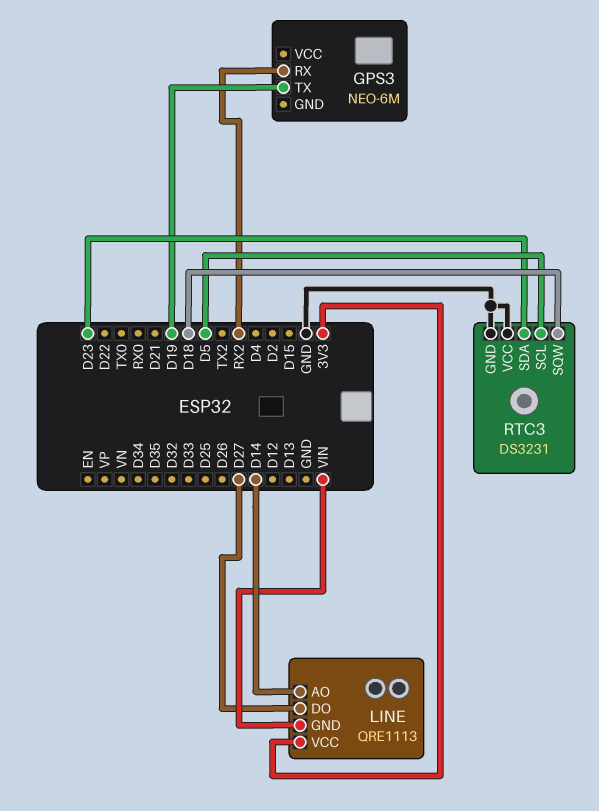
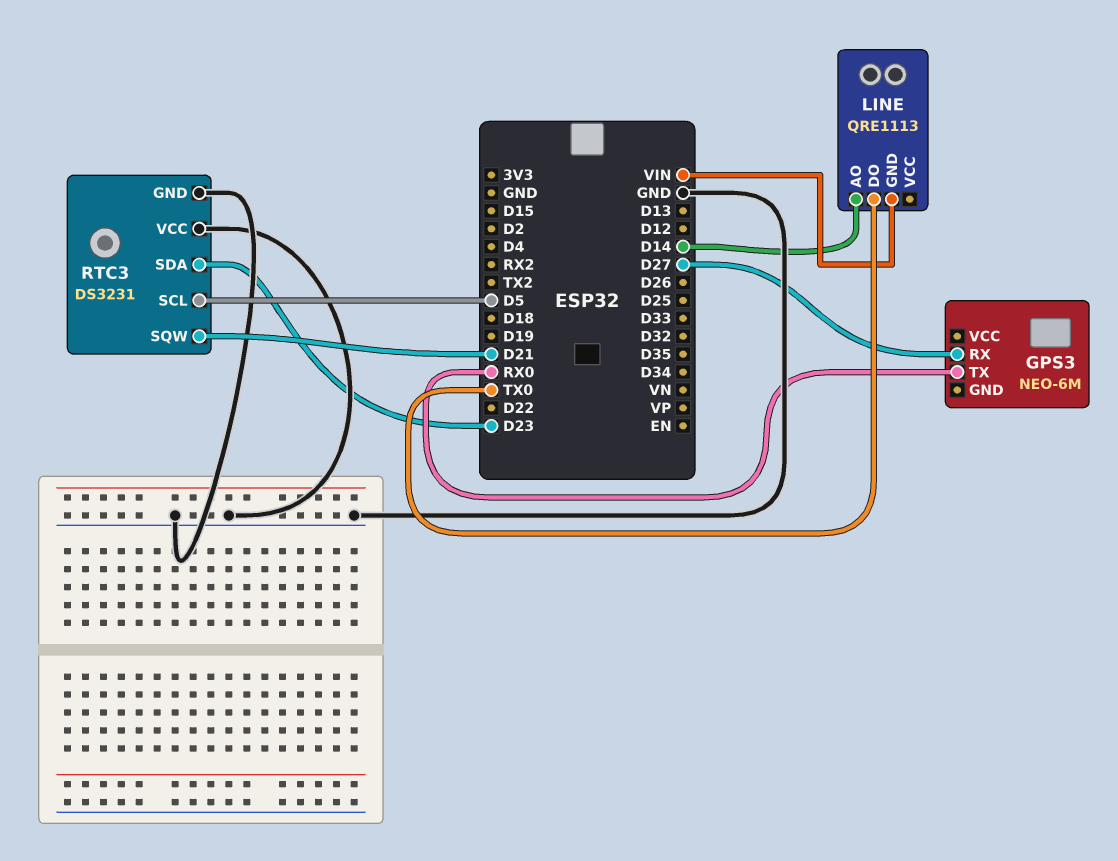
GPS3 pin RX: RX2 -> D27
GPS3 pin TX: D19 -> RX0
LINE pin DO: D27 -> TX0
LINE pin VCC: 3V3 -> none
RTC3 pin SQW: D18 -> D21

